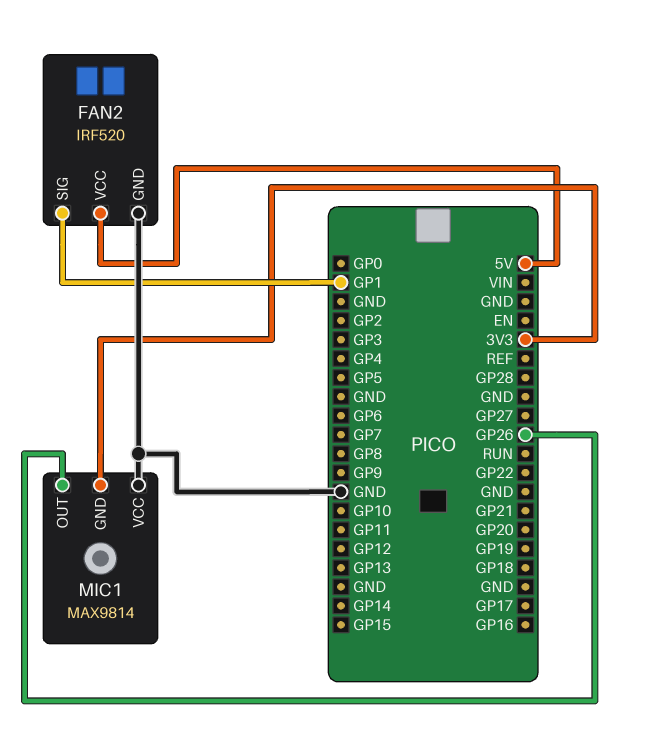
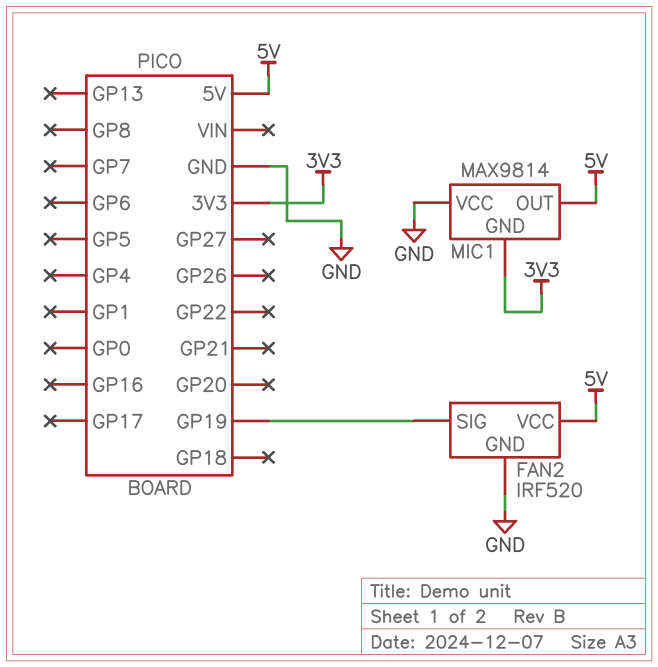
FAN2 pin SIG: GP1 -> GP19
MIC1 pin OUT: GP26 -> 5V

